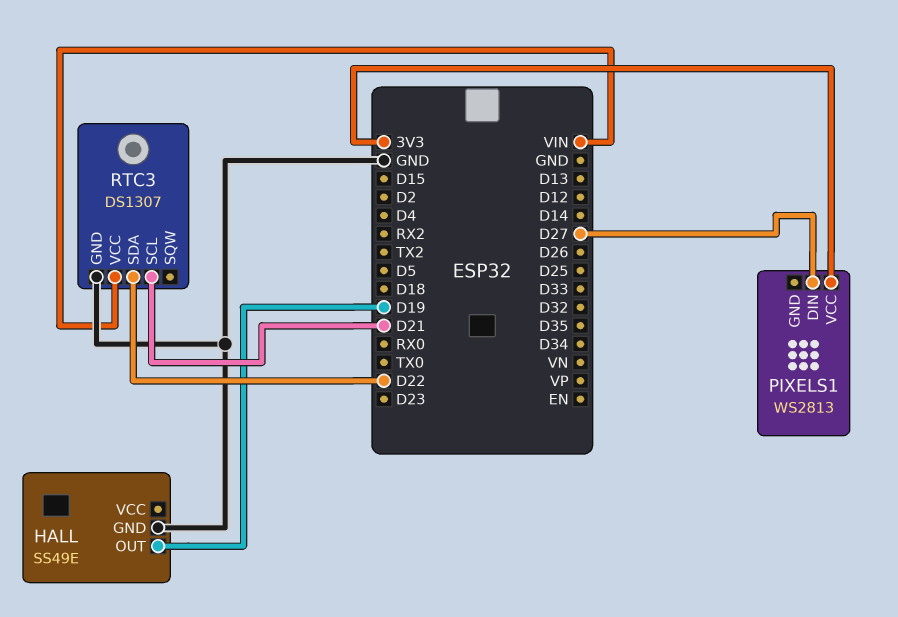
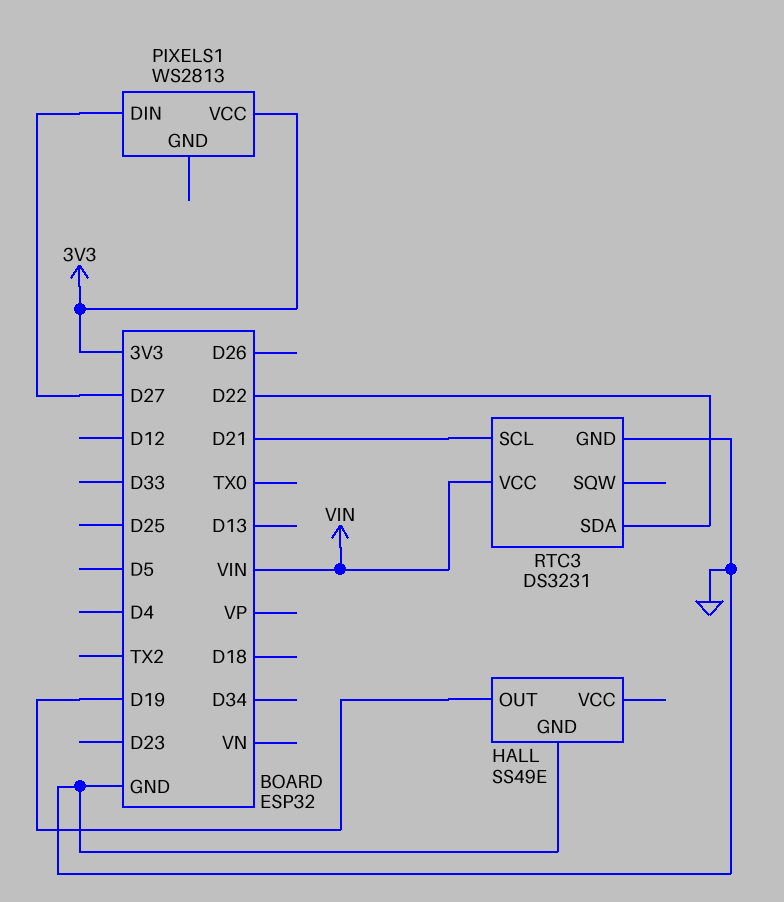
RTC3: DS1307 -> DS3231

